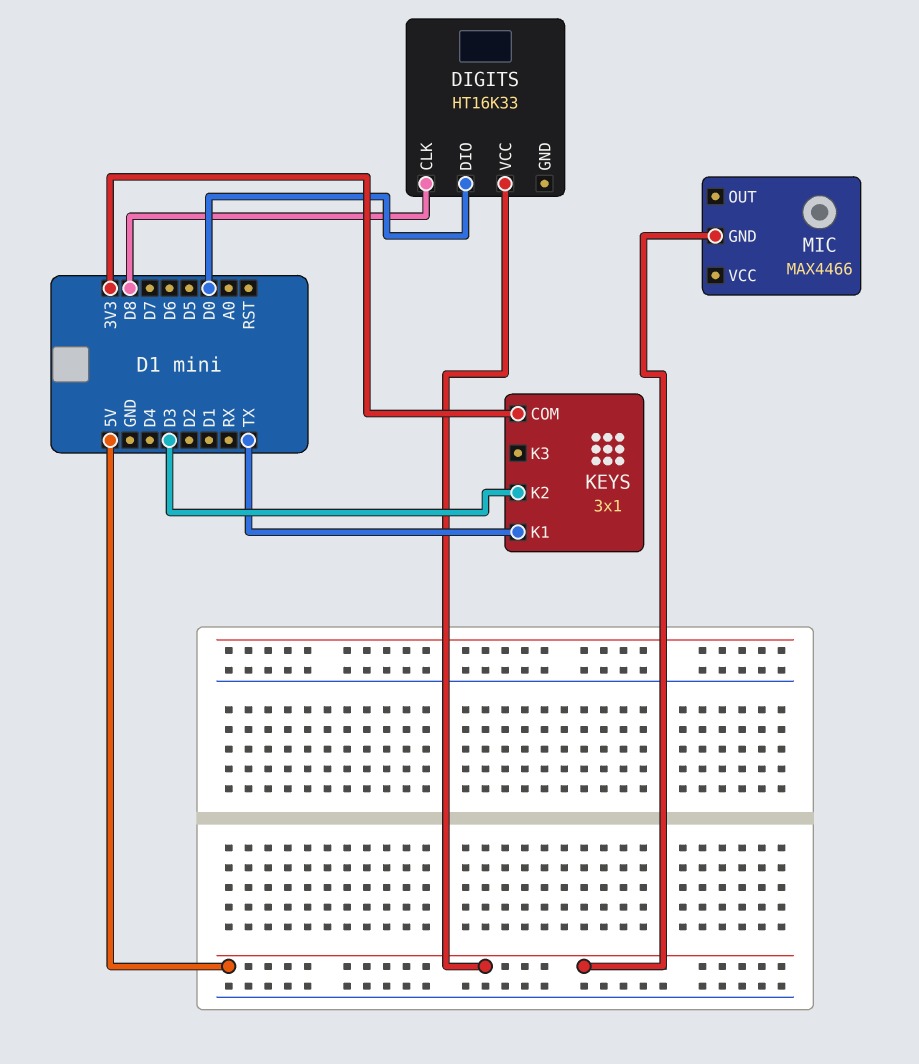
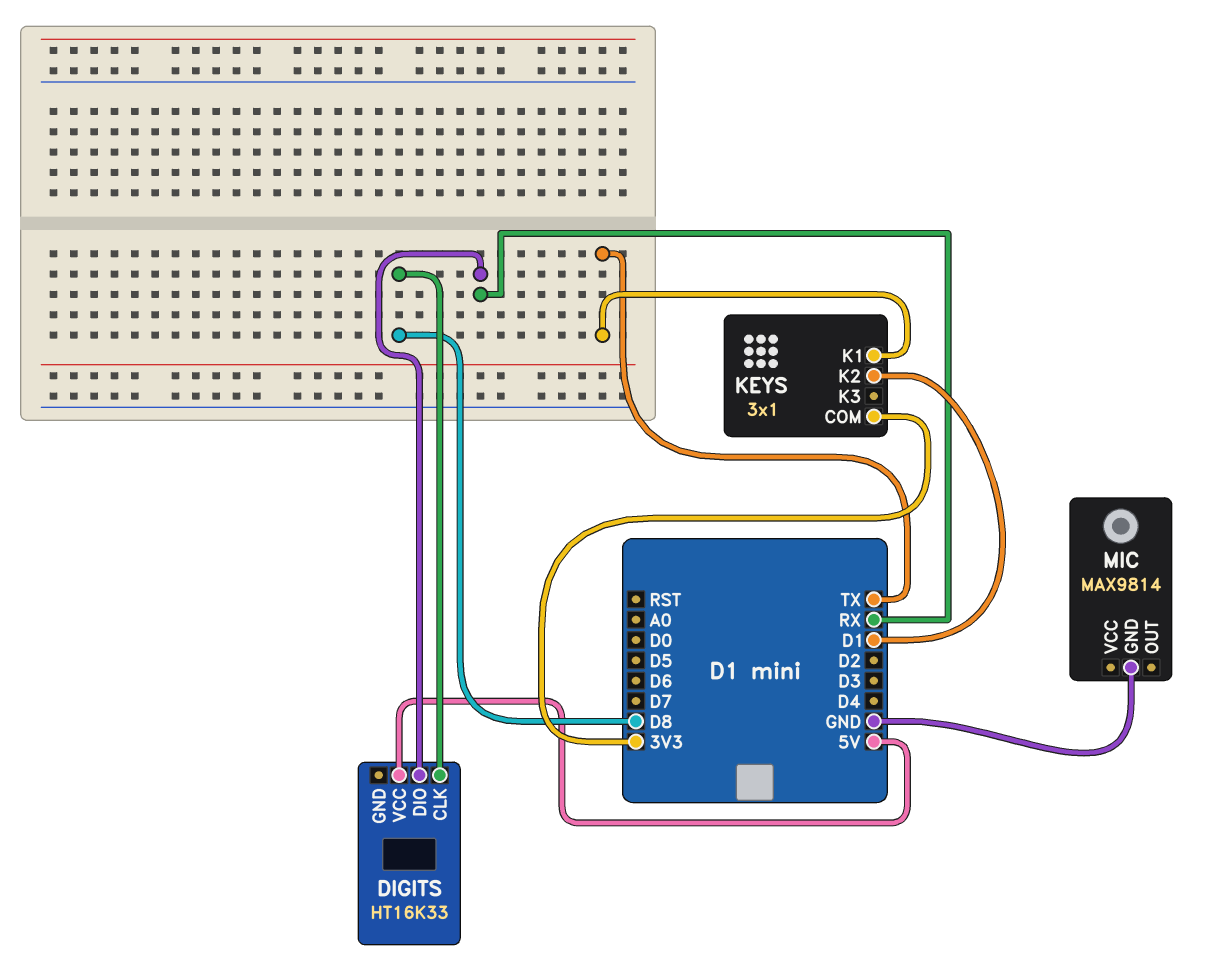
DIGITS pin DIO: D0 -> RX
KEYS pin K2: D3 -> D1
MIC: MAX4466 -> MAX9814
MIC pin GND: 5V -> GND

